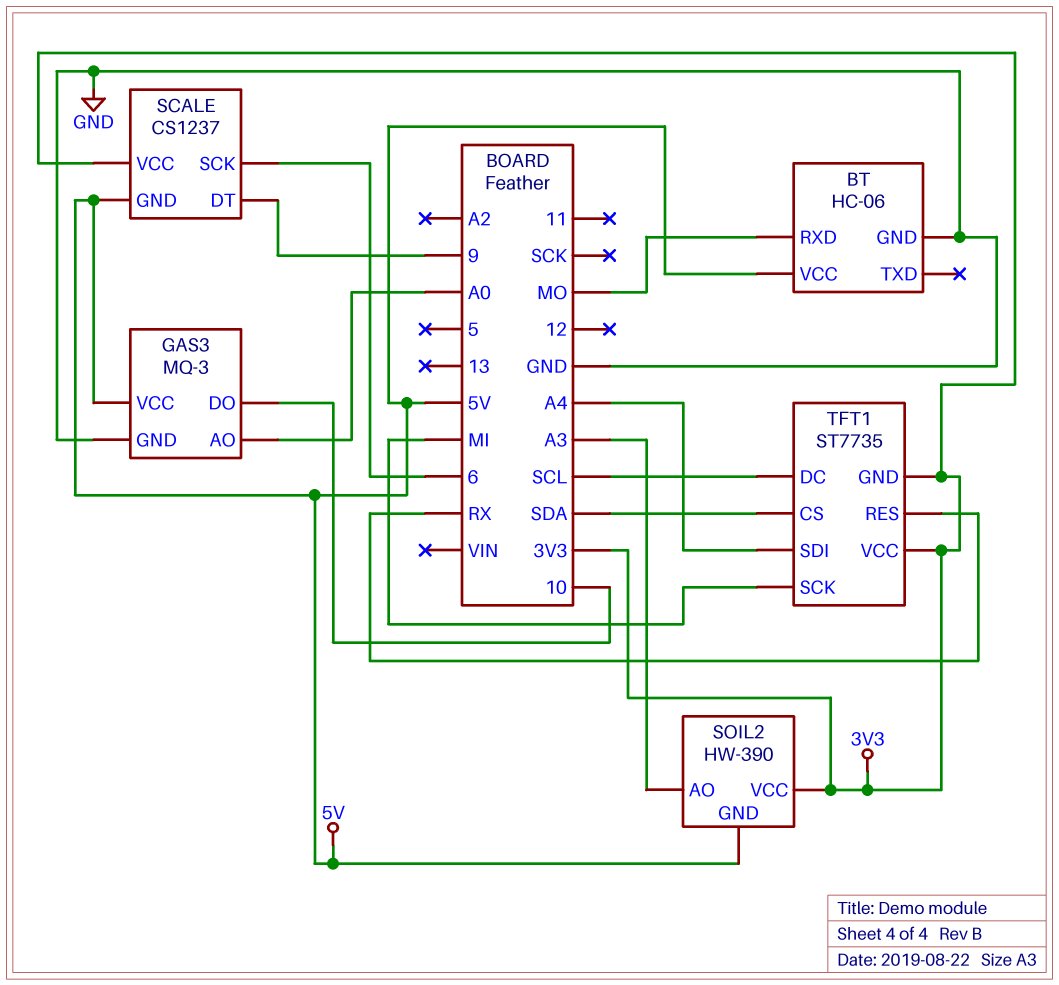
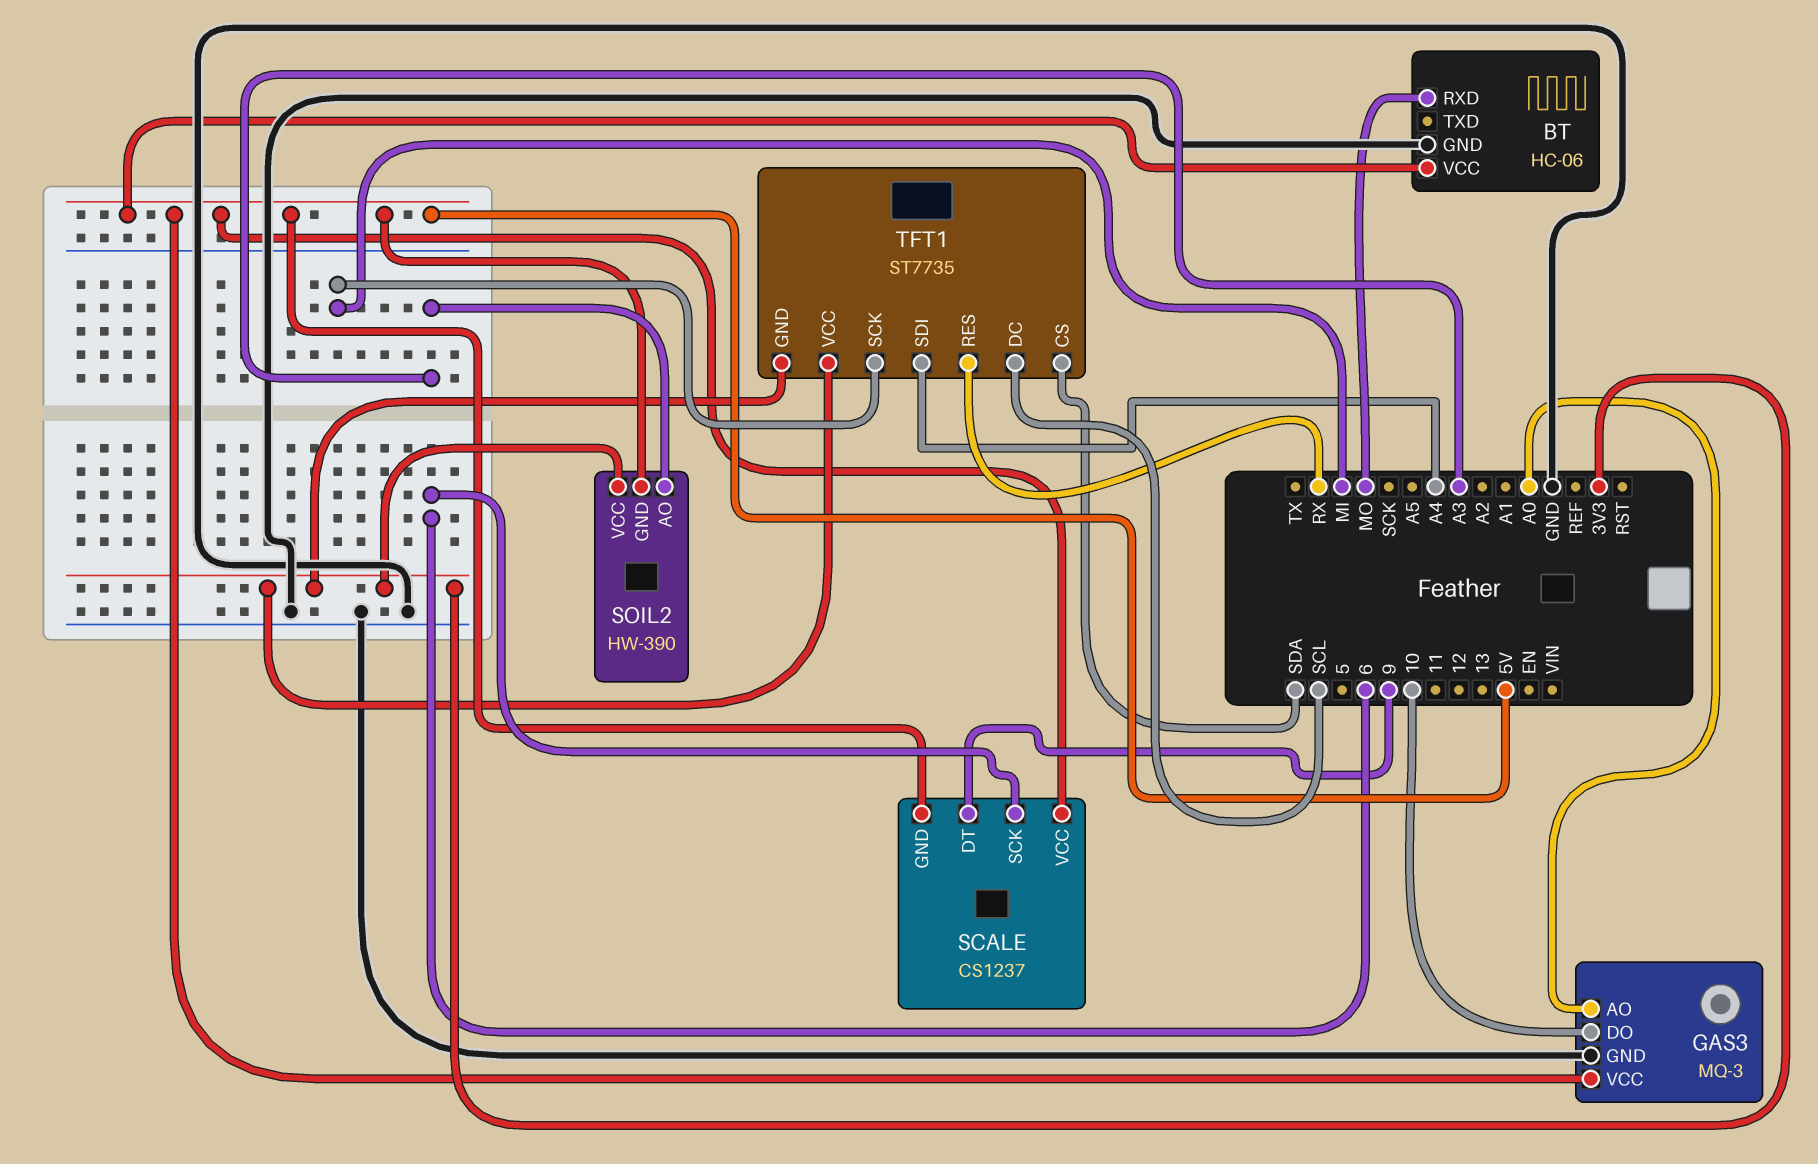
SCALE pin VCC: 3V3 -> 5V

